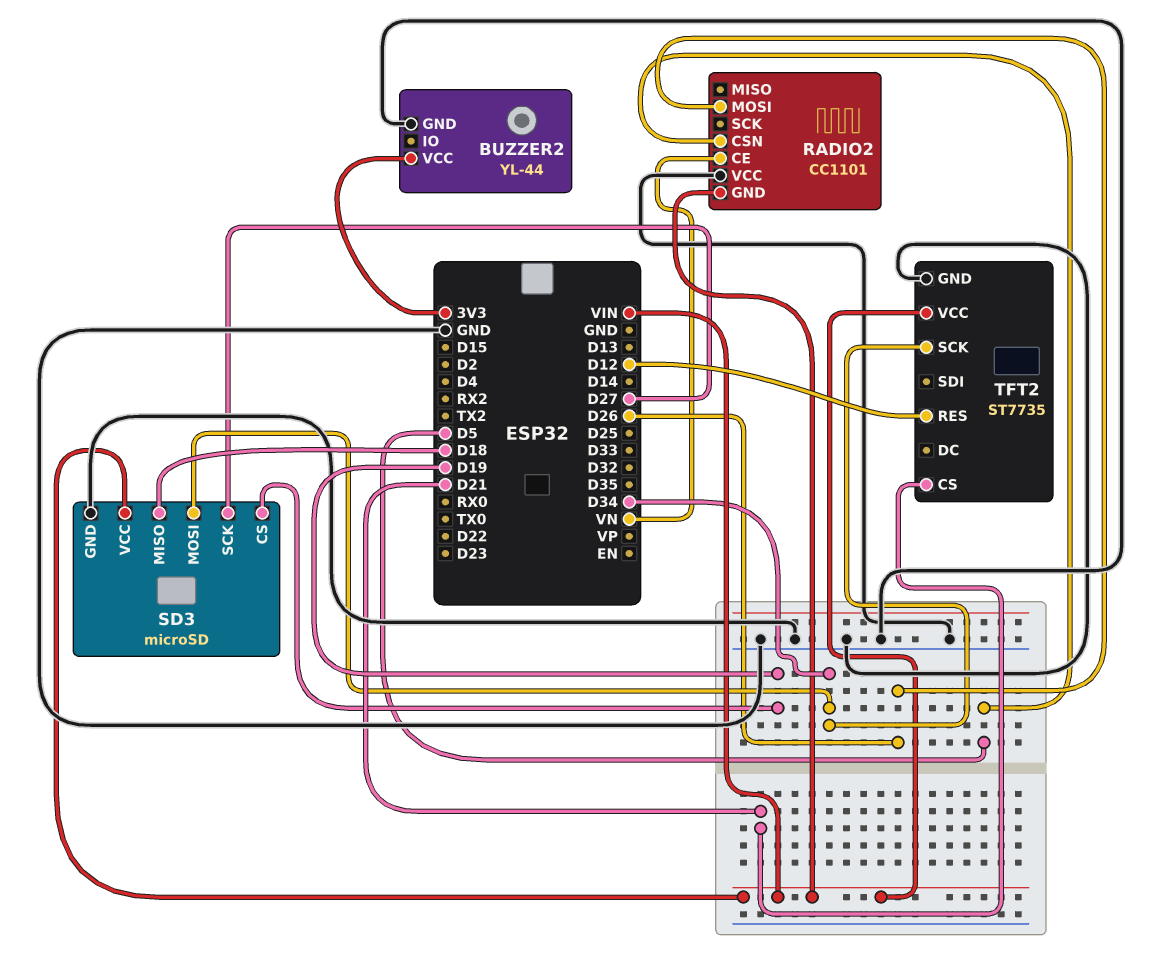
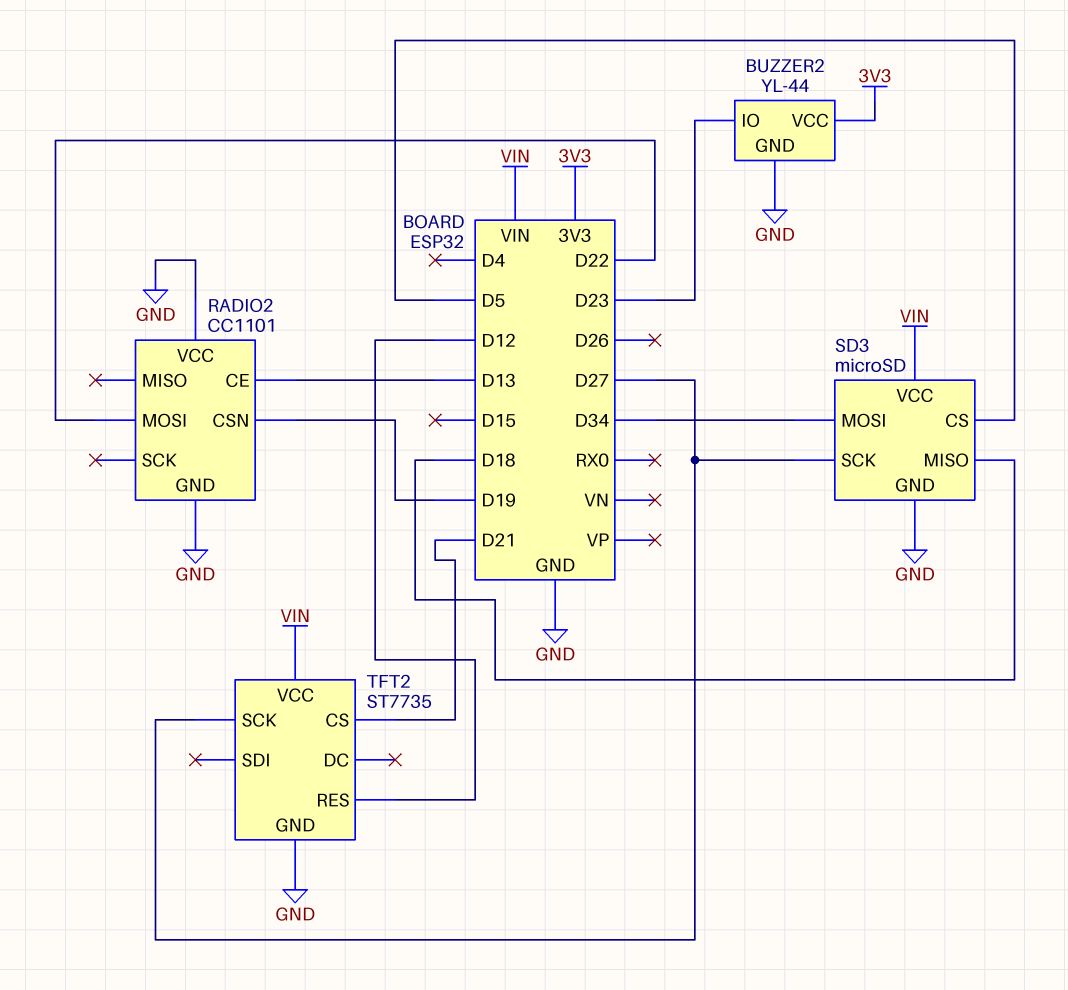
BUZZER2 pin IO: none -> D23
RADIO2 pin CE: VN -> D13
RADIO2 pin CSN: D5 -> D19
RADIO2 pin GND: VIN -> GND
RADIO2 pin MOSI: D26 -> D22
SD3 pin CS: D19 -> D5
TFT2 pin SCK: D34 -> D27

